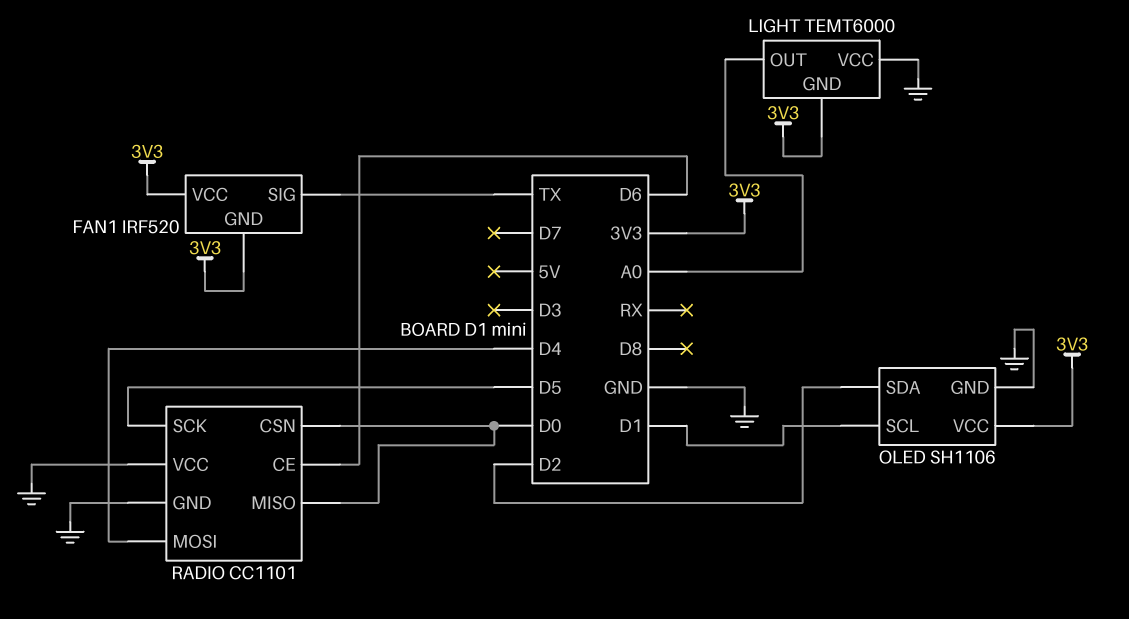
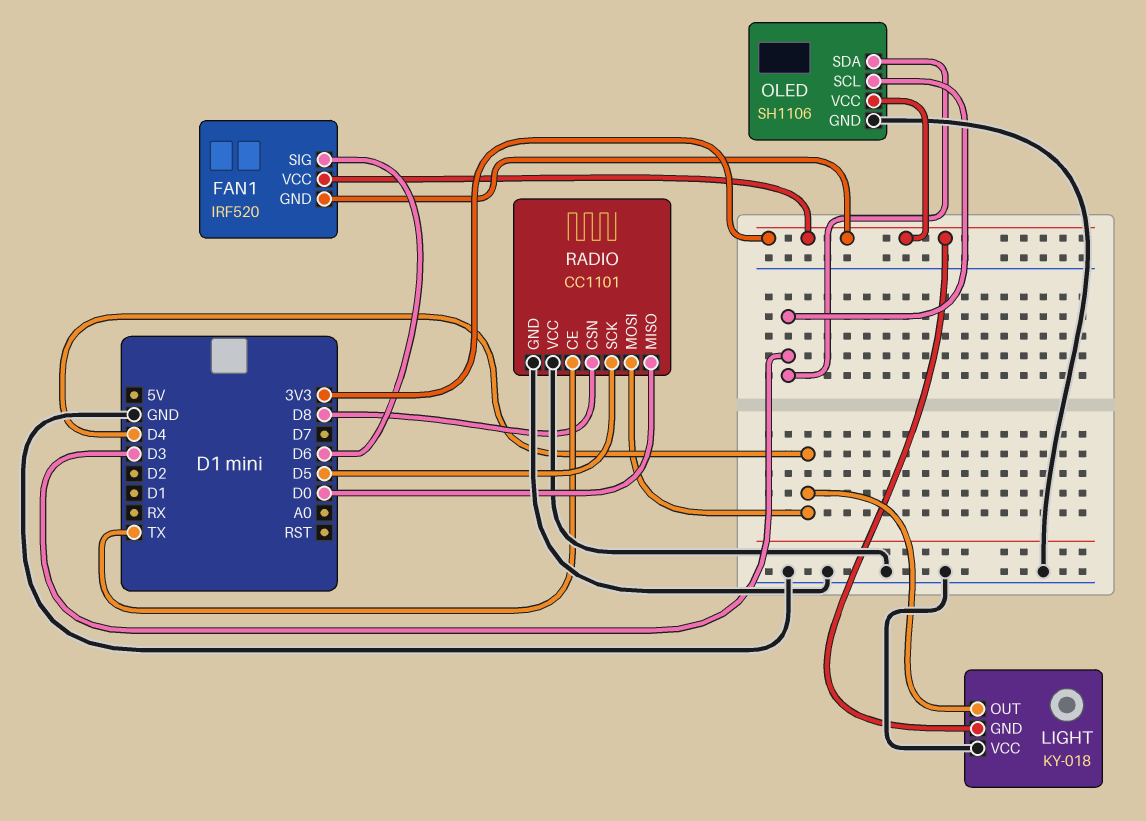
FAN1 pin SIG: TX -> D6
LIGHT: TEMT6000 -> KY-018
LIGHT pin OUT: A0 -> D4
OLED pin SCL: D1 -> D3
OLED pin SDA: D2 -> D3
RADIO pin CE: D6 -> TX
RADIO pin CSN: D0 -> D8

